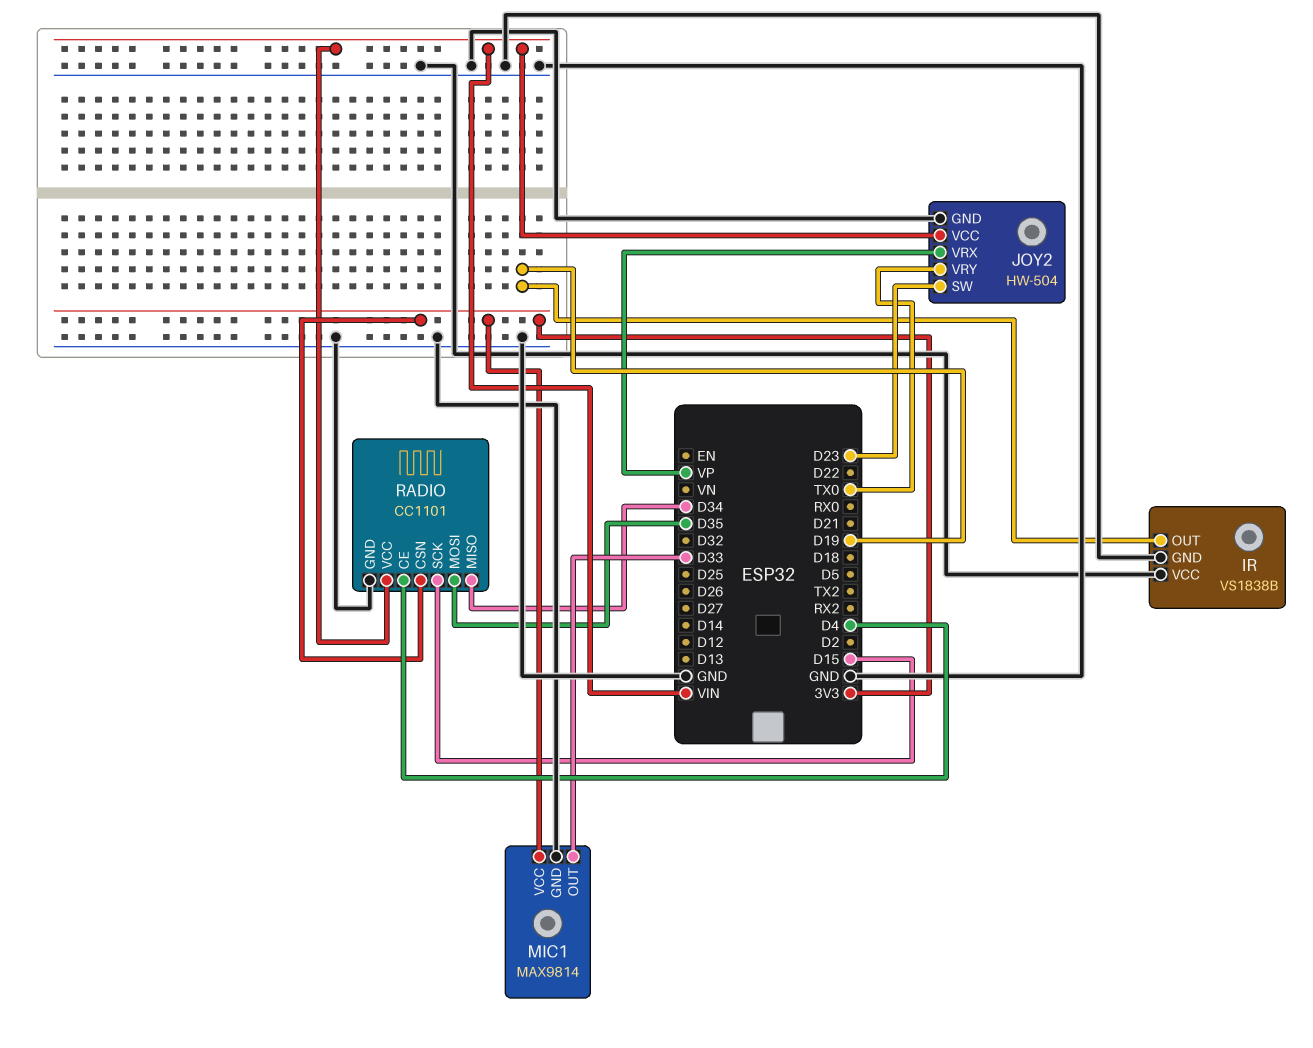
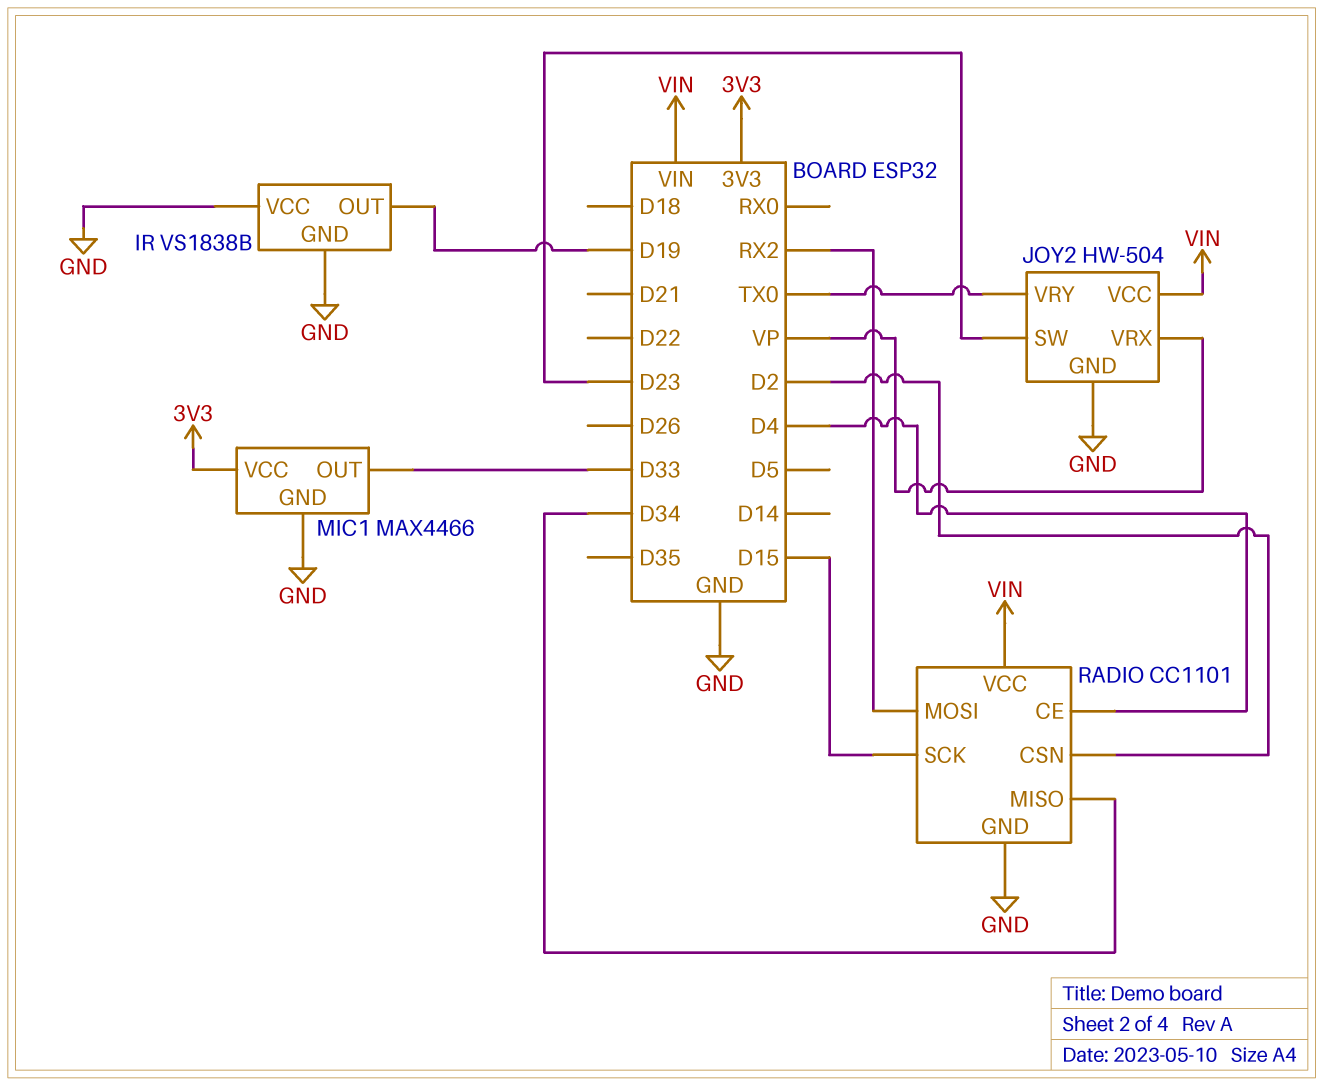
MIC1: MAX9814 -> MAX4466
RADIO pin CSN: 3V3 -> D2
RADIO pin MOSI: D35 -> RX2

